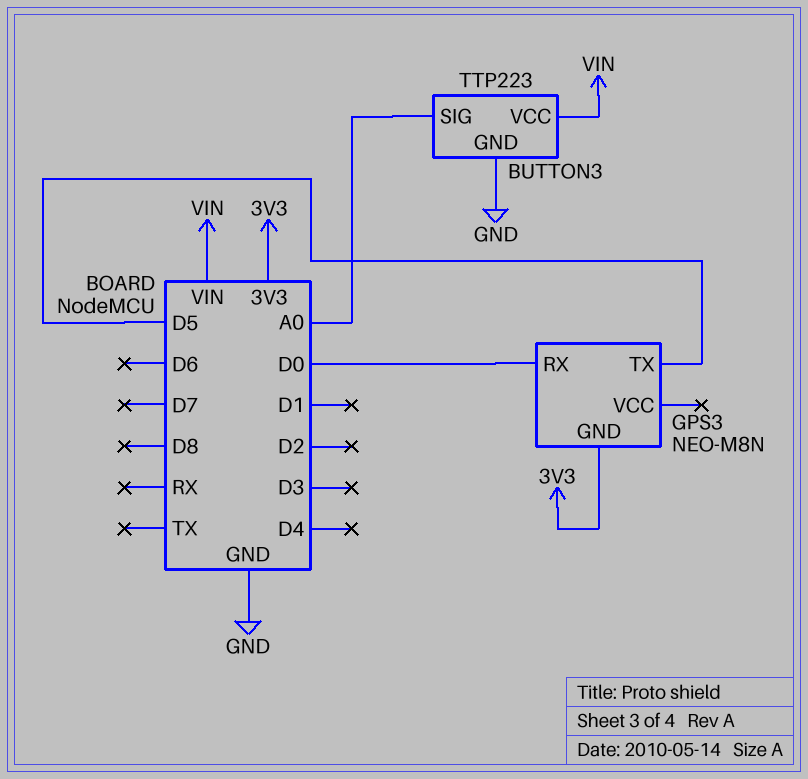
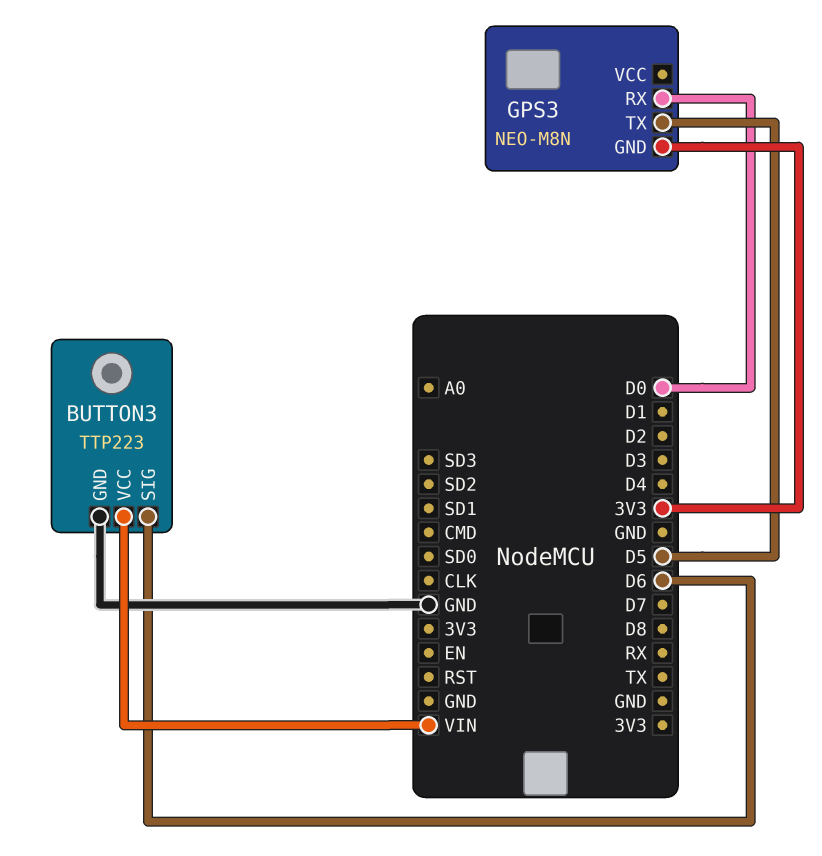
BUTTON3 pin SIG: A0 -> D6

